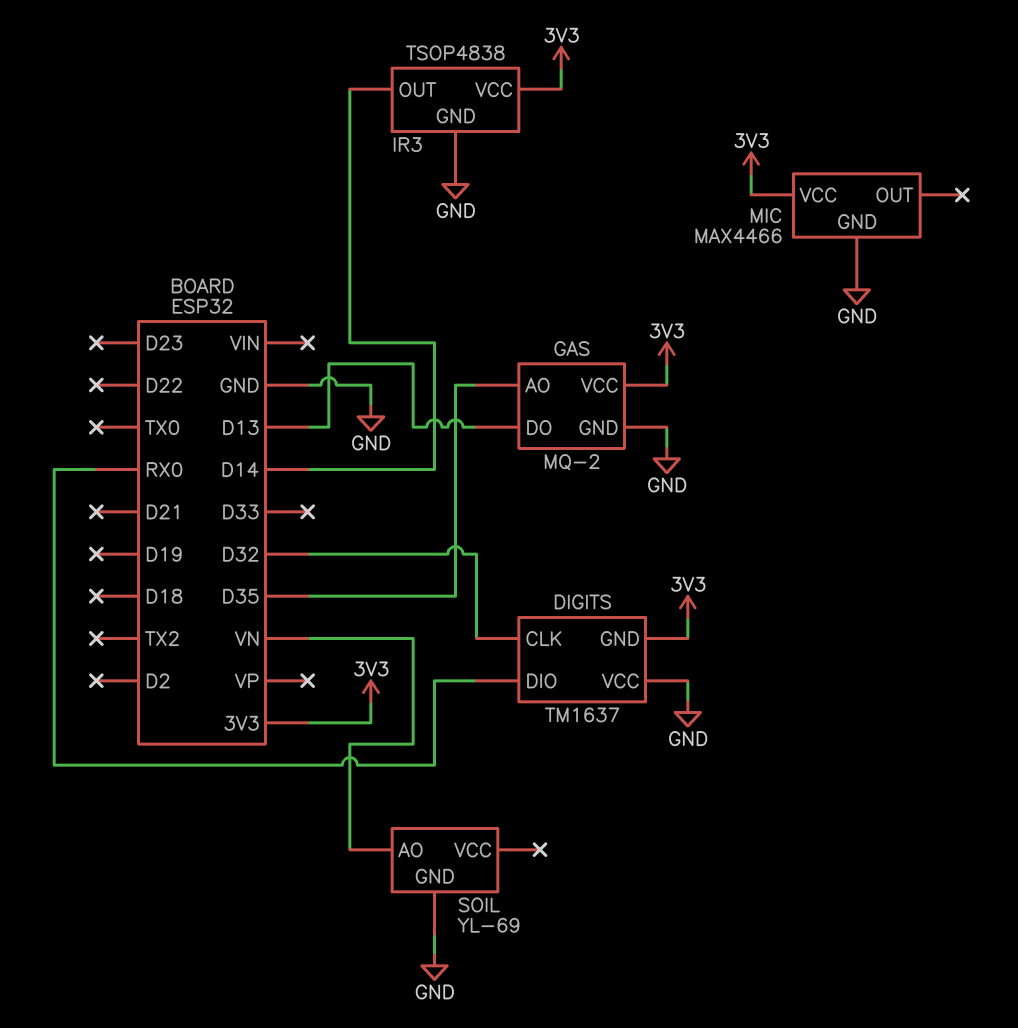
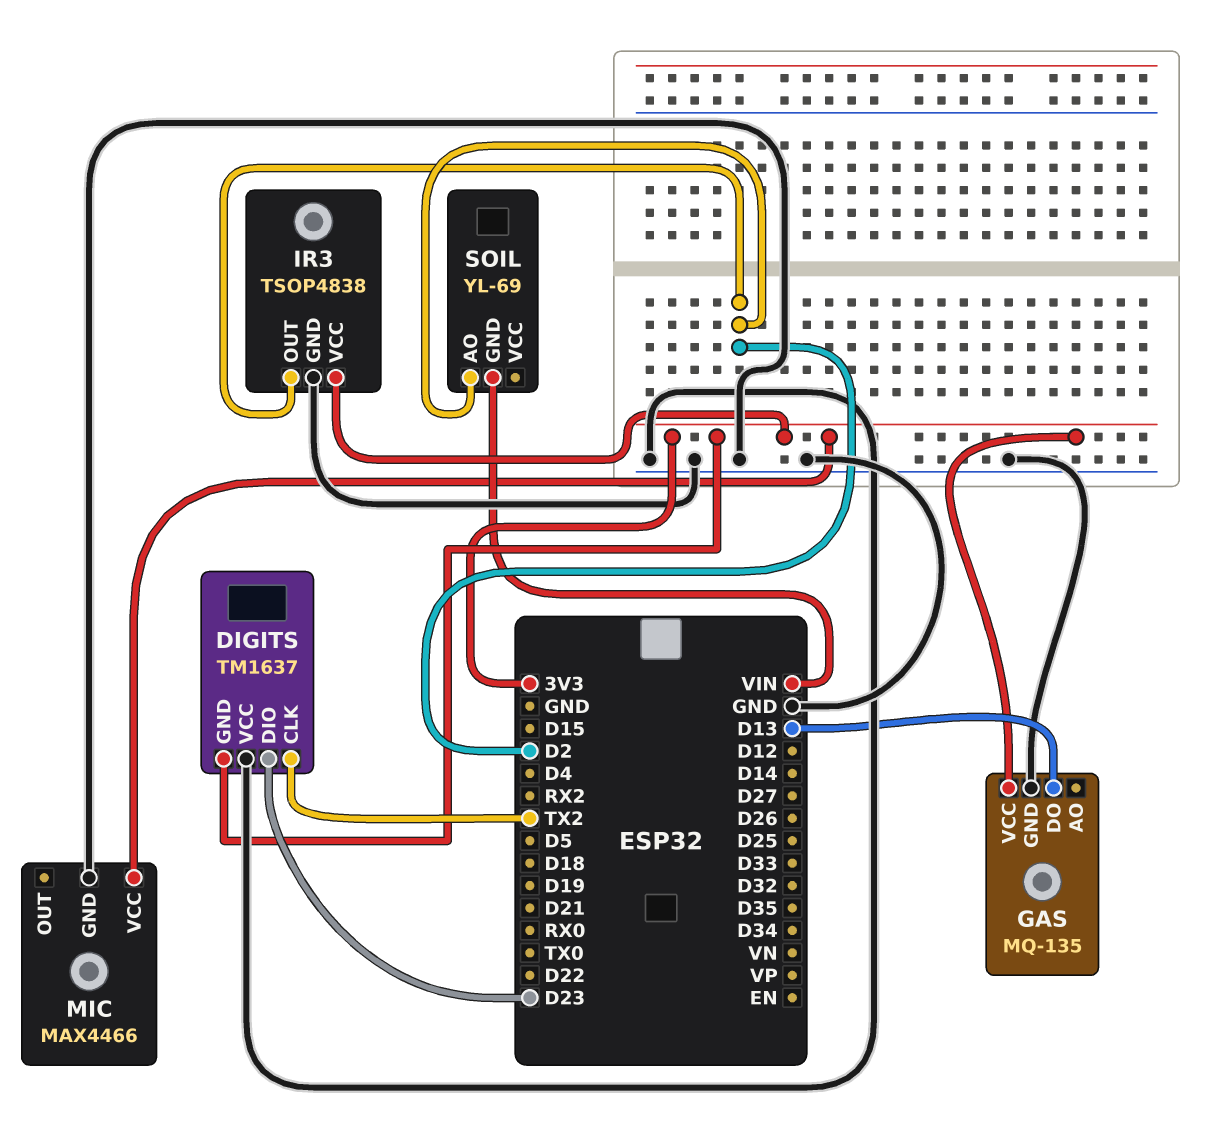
DIGITS pin CLK: D32 -> TX2
DIGITS pin DIO: RX0 -> D23
GAS: MQ-2 -> MQ-135
GAS pin AO: D35 -> none
IR3 pin OUT: D14 -> D2
SOIL pin AO: VN -> D2
SOIL pin GND: GND -> VIN

